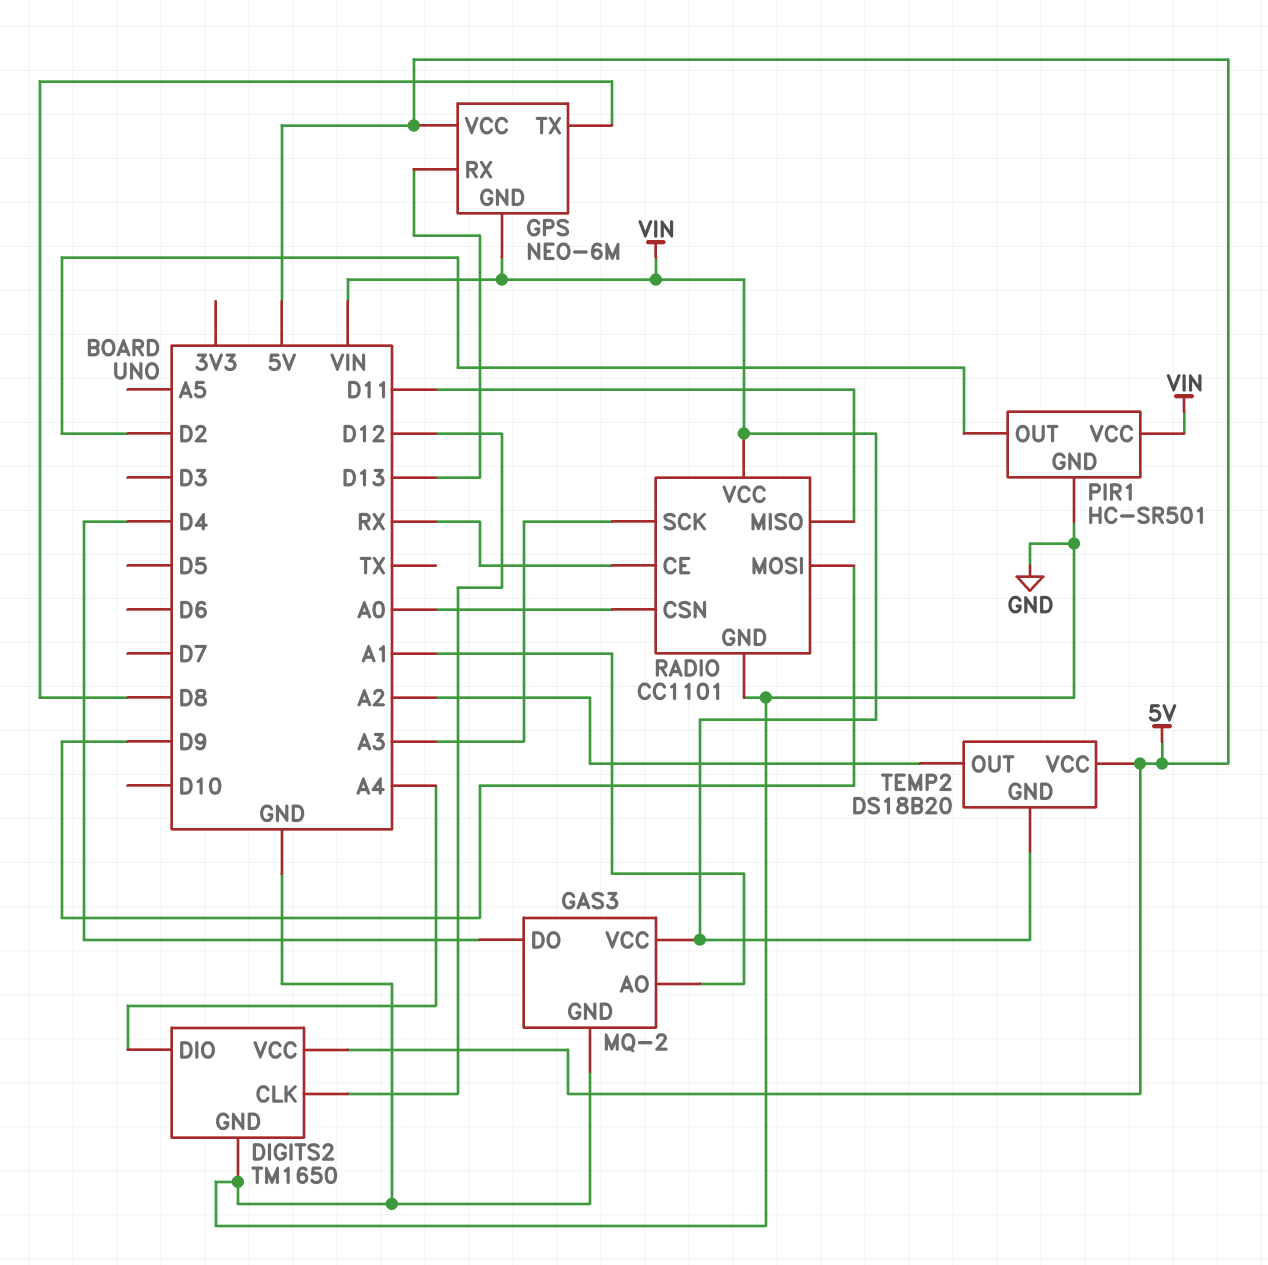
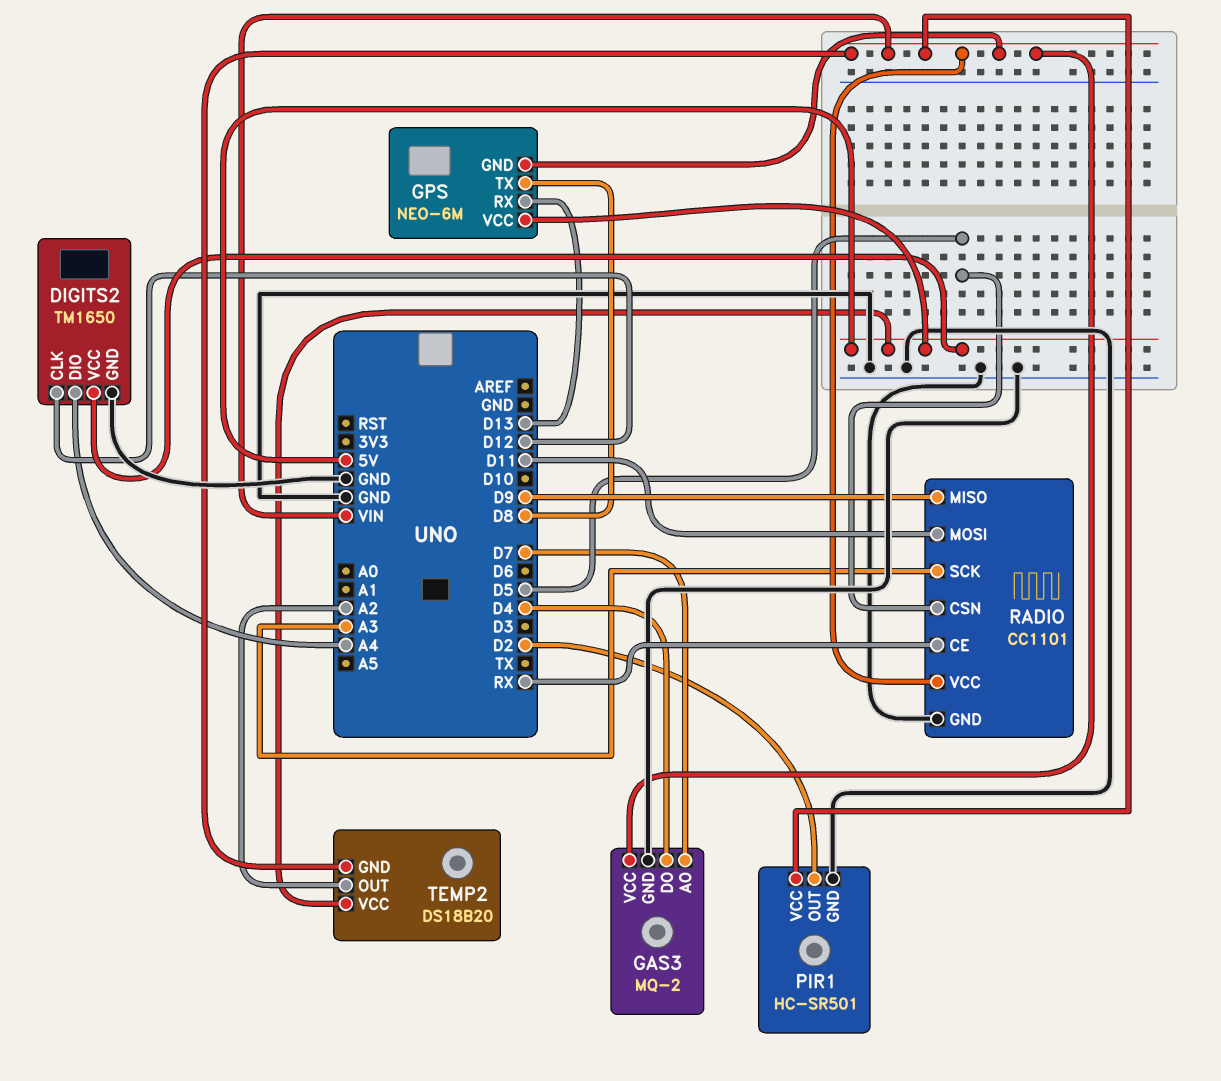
GAS3 pin AO: A1 -> D7
RADIO pin CSN: A0 -> D5
RADIO pin MISO: D11 -> D9
RADIO pin MOSI: D9 -> D11

